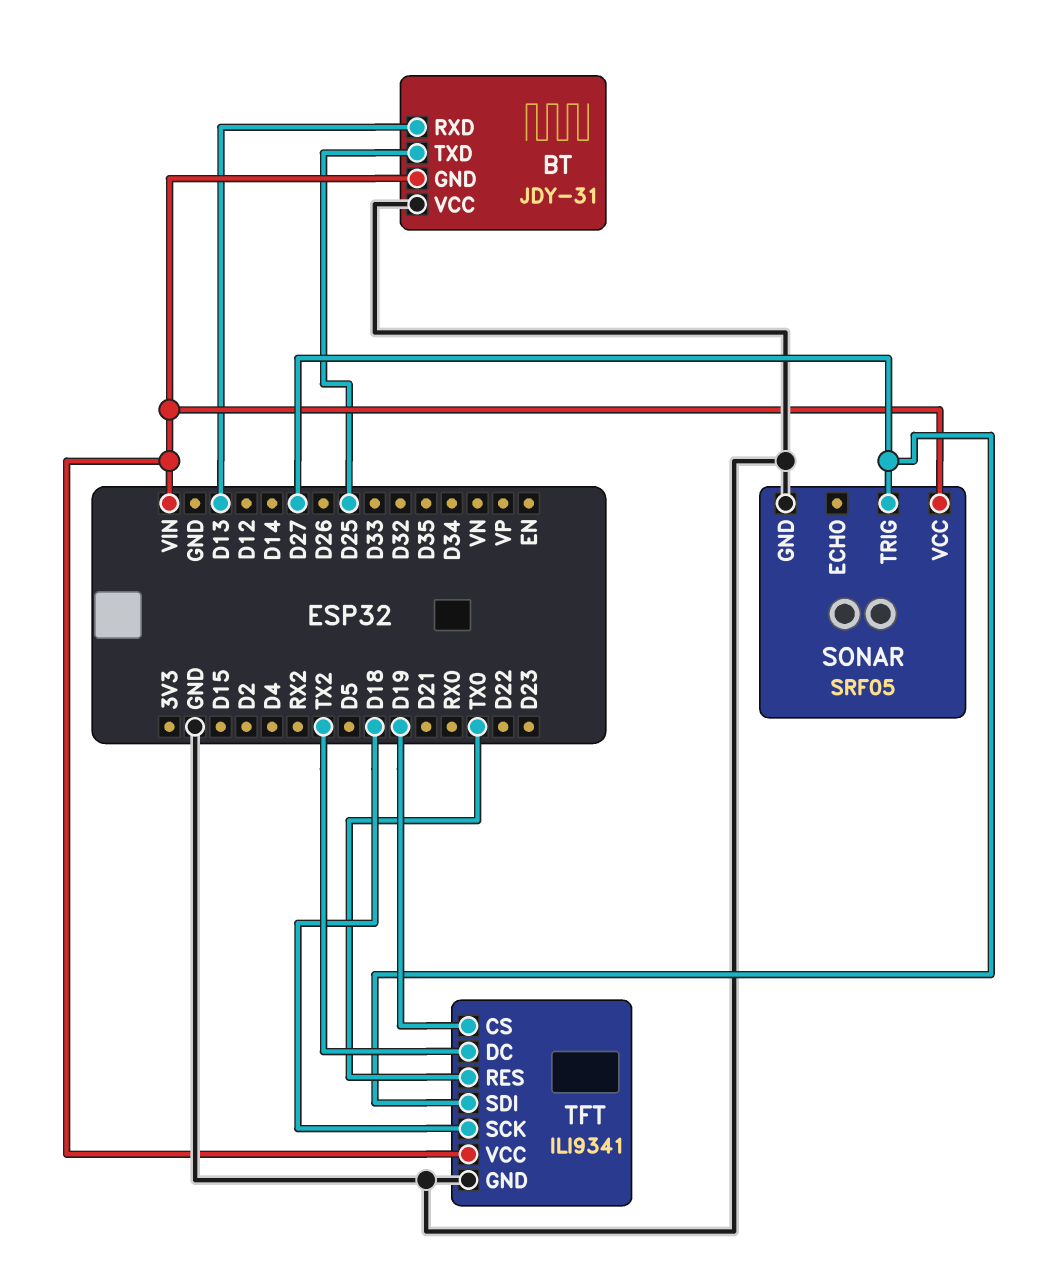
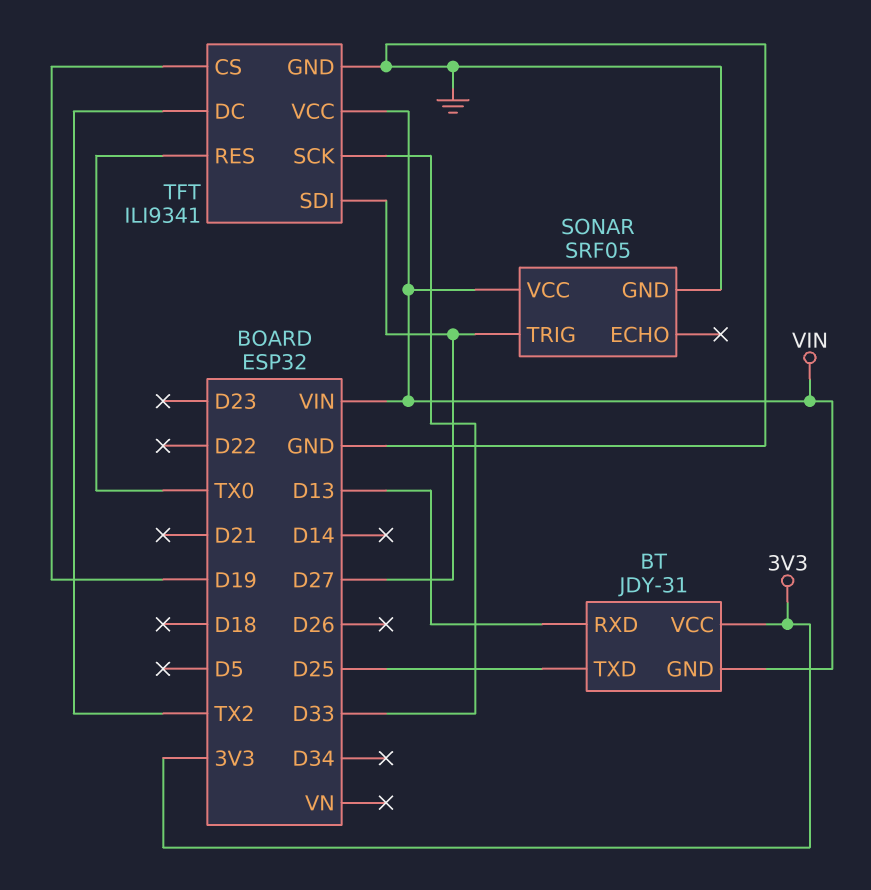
BT pin VCC: GND -> 3V3
TFT pin SCK: D18 -> D33

